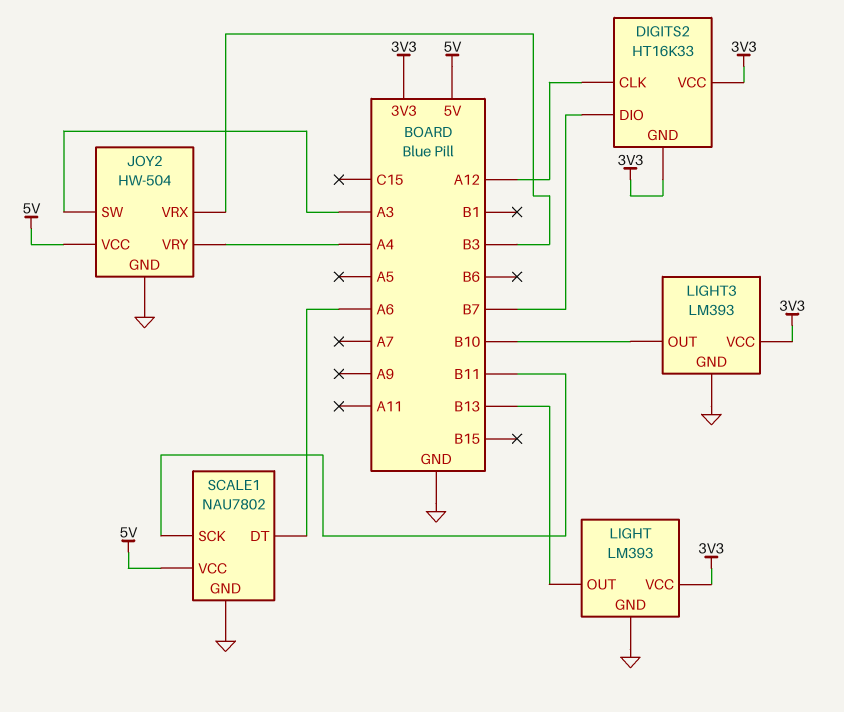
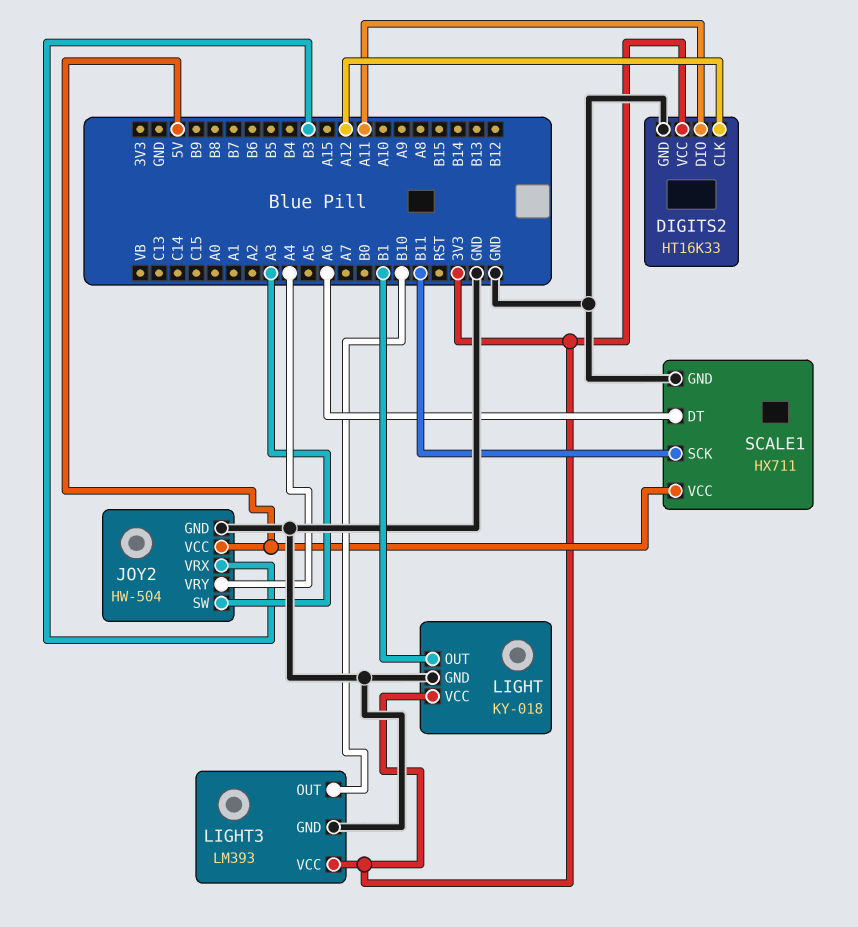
DIGITS2 pin DIO: B7 -> A11
DIGITS2 pin GND: 3V3 -> GND
LIGHT: LM393 -> KY-018
LIGHT pin OUT: B13 -> B1
SCALE1: NAU7802 -> HX711

